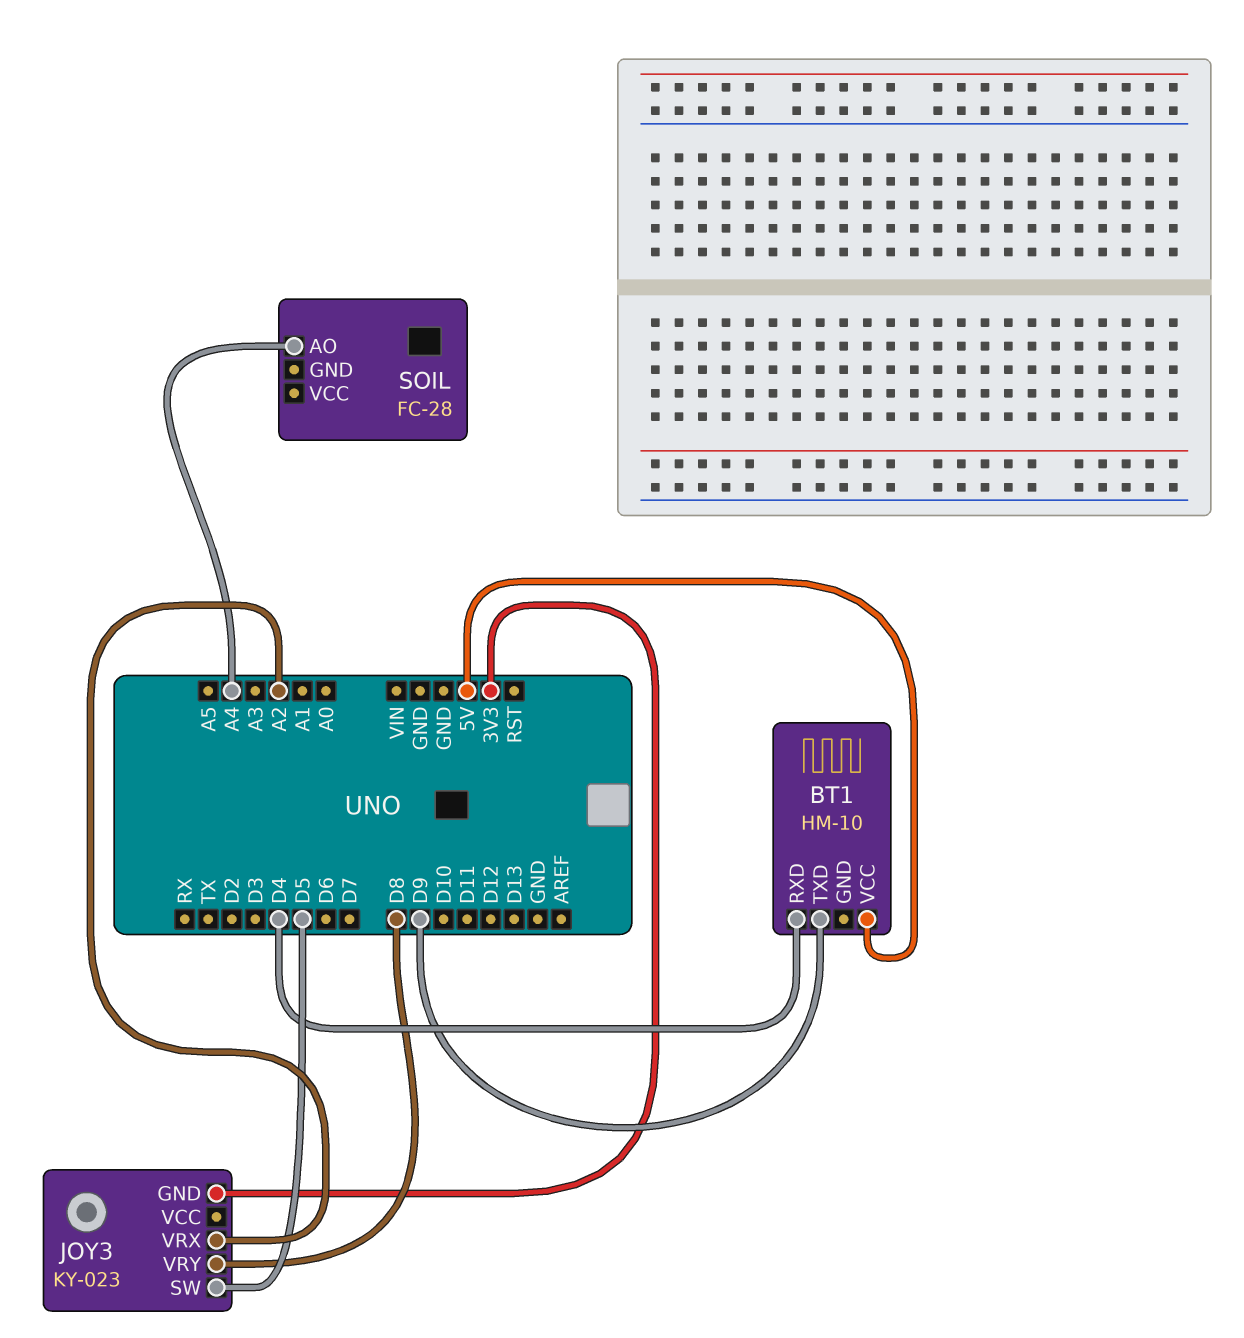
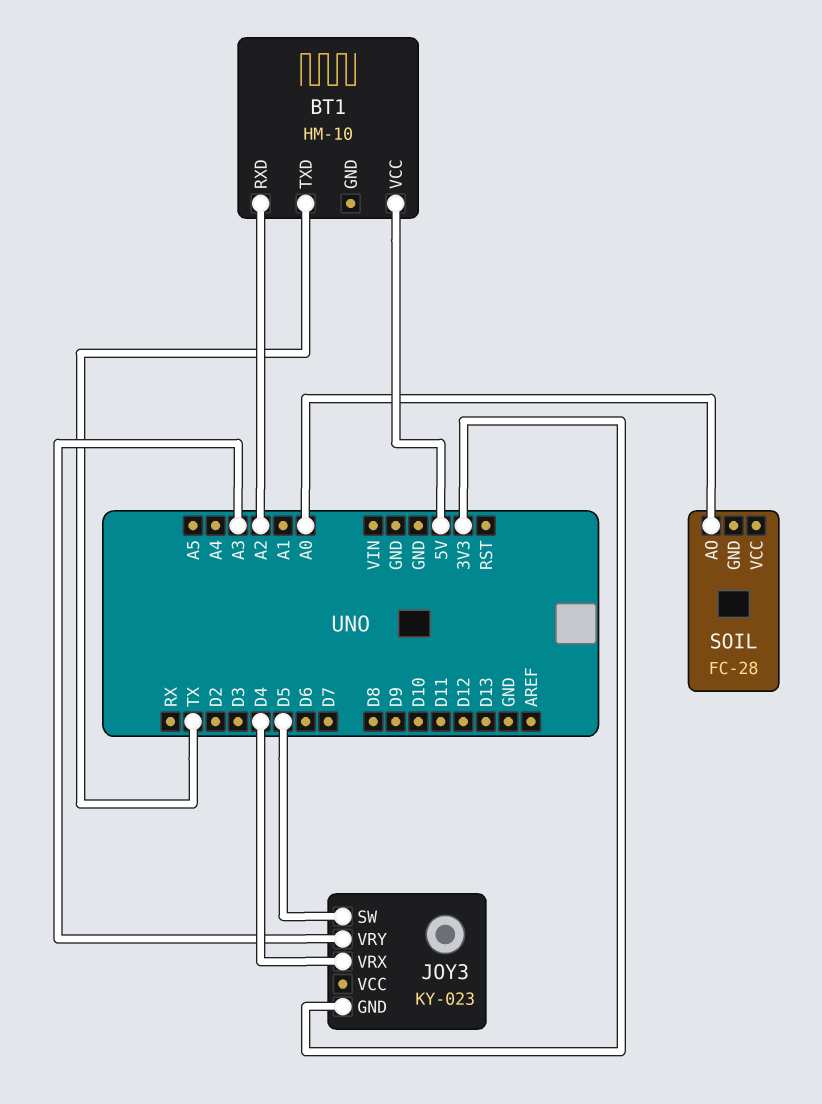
BT1 pin RXD: D4 -> A2
BT1 pin TXD: D9 -> TX
JOY3 pin VRX: A2 -> D4
JOY3 pin VRY: D8 -> A3
SOIL pin AO: A4 -> A0

